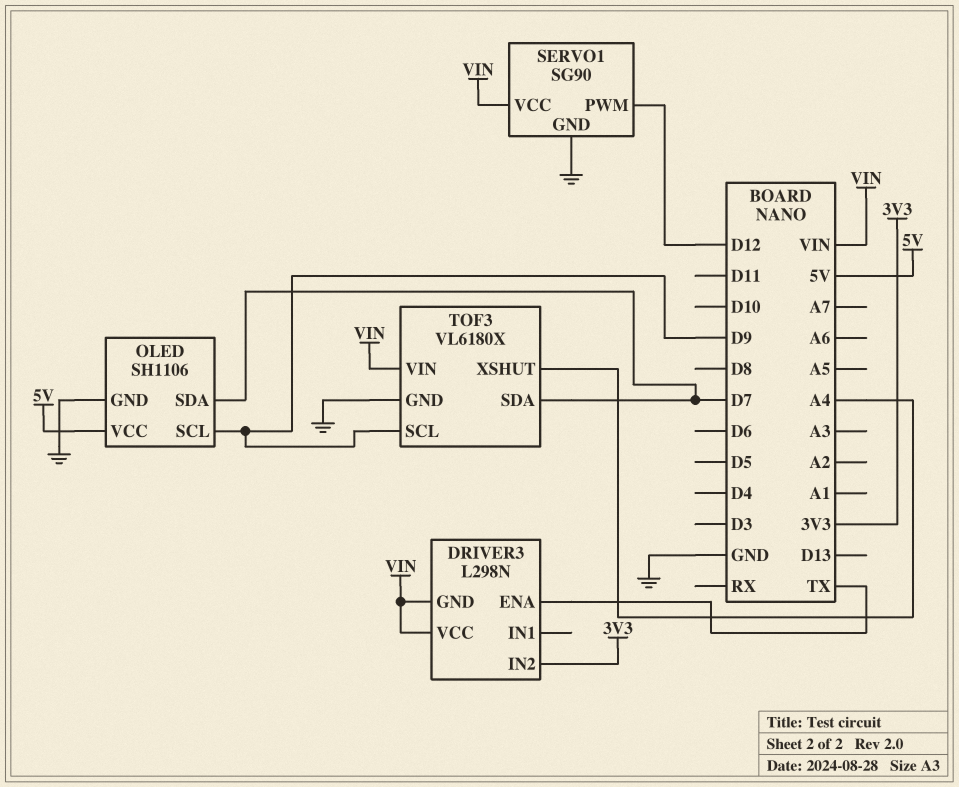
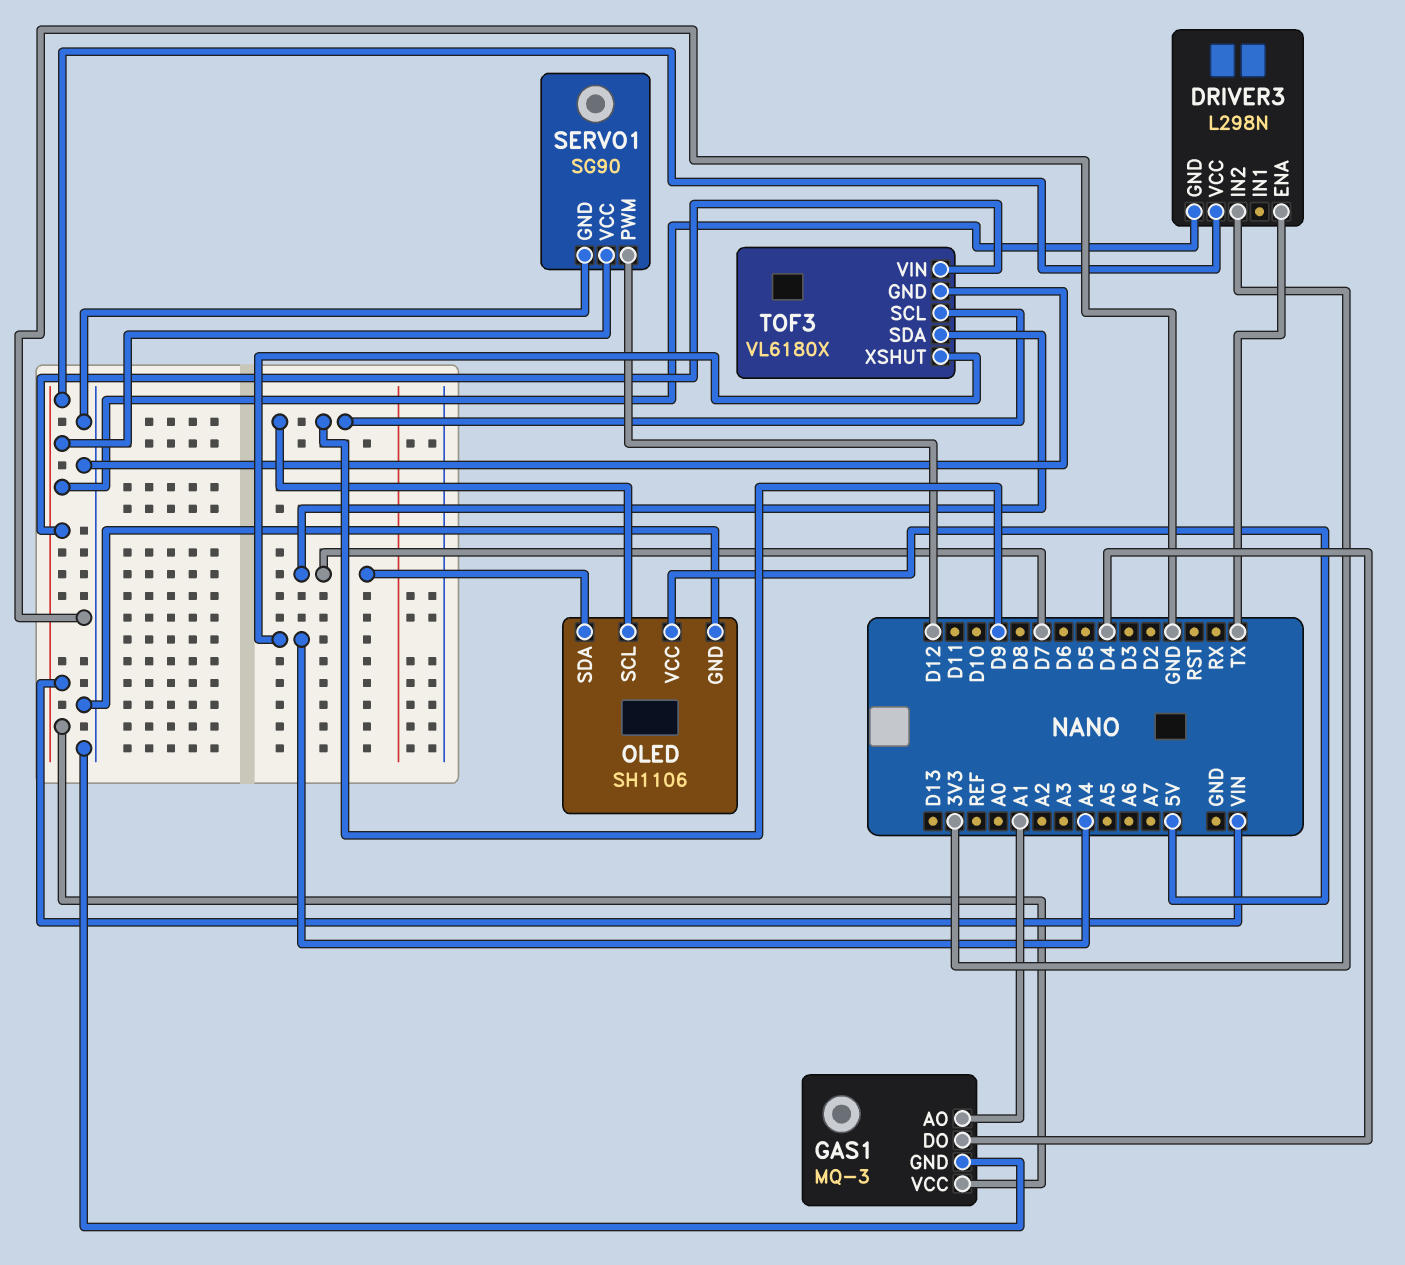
GAS1: none -> MQ-3
GAS1 pin AO: none -> A1
GAS1 pin DO: none -> D4
GAS1 pin GND: none -> GND
GAS1 pin VCC: none -> VIN

